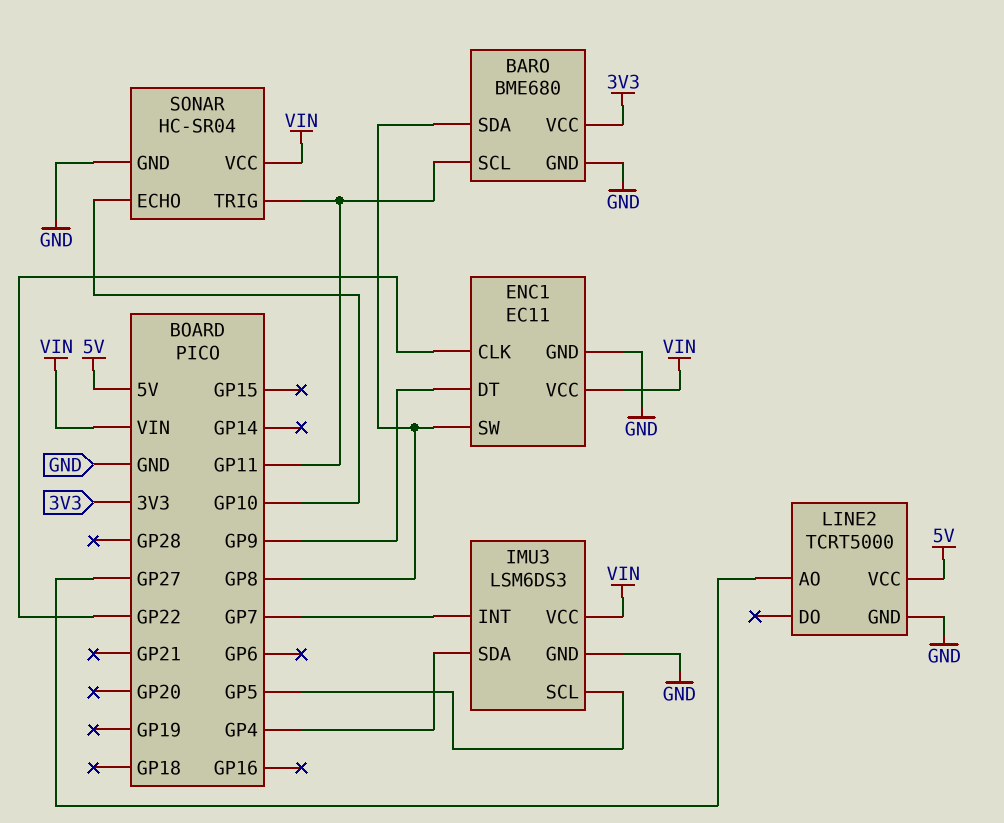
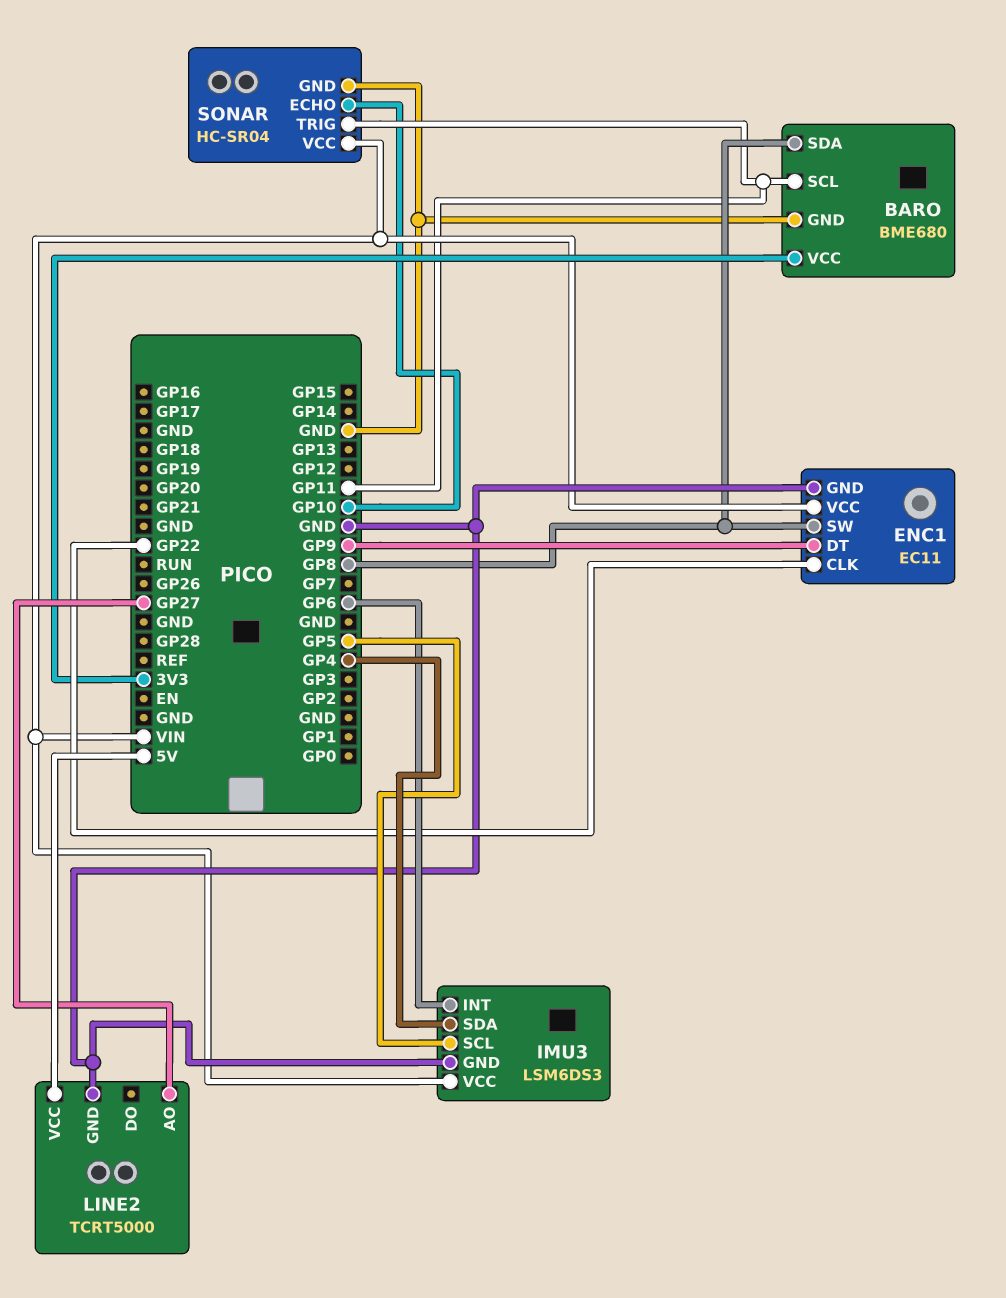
IMU3 pin INT: GP7 -> GP6

